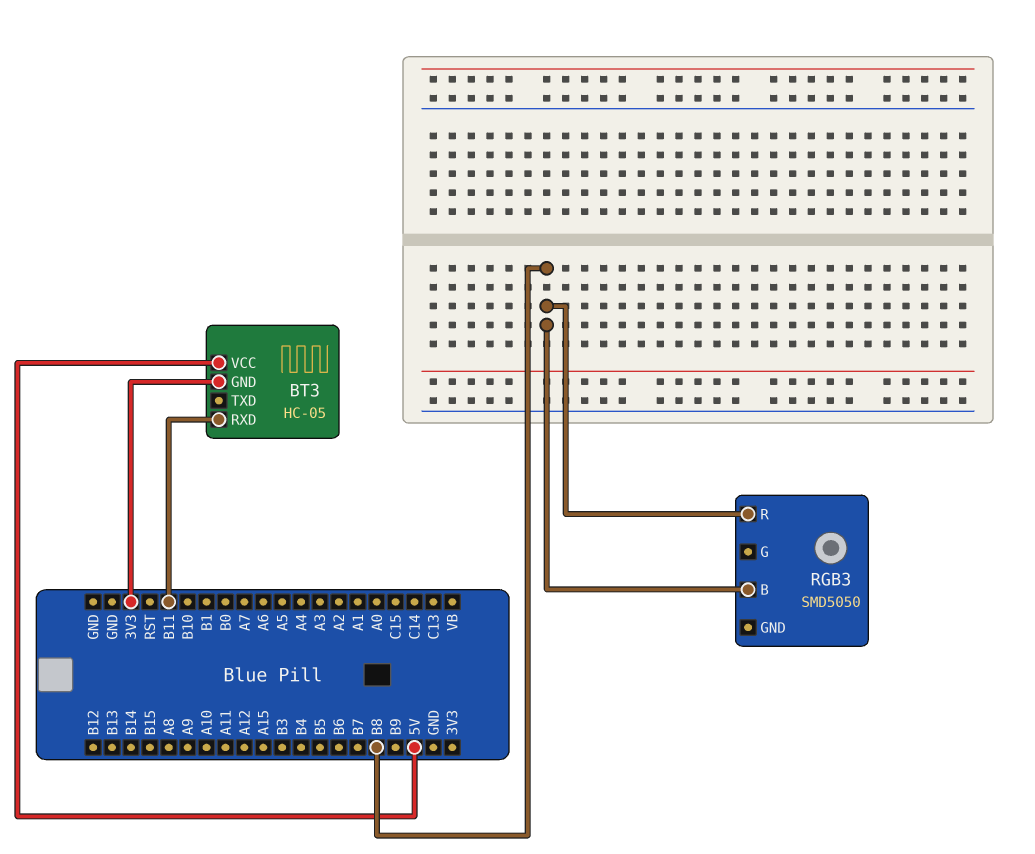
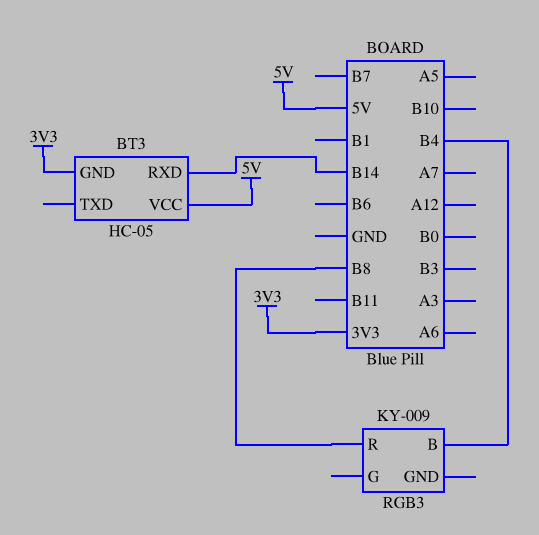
BT3 pin RXD: B11 -> B14
RGB3: SMD5050 -> KY-009
RGB3 pin B: B8 -> B4

